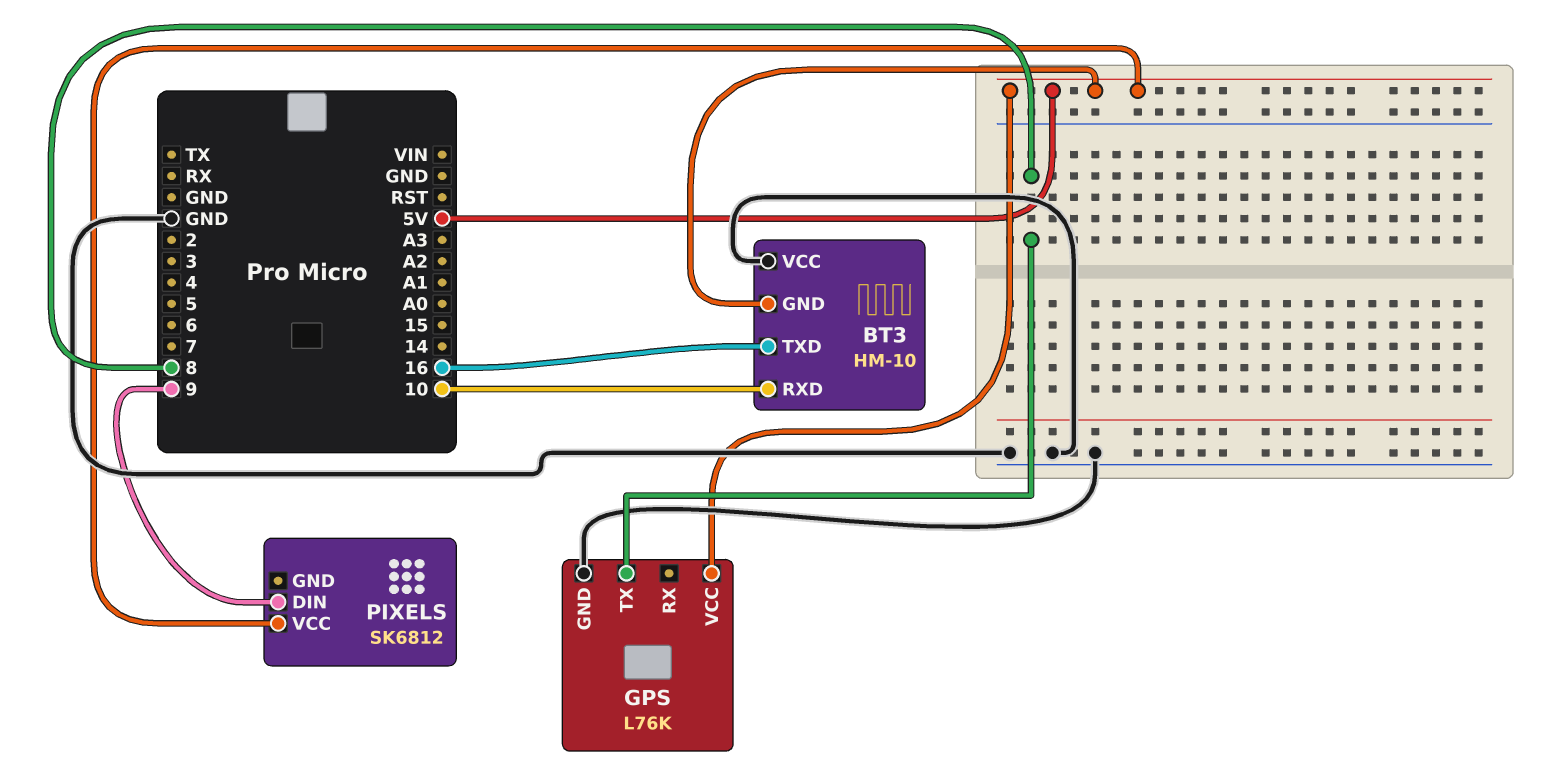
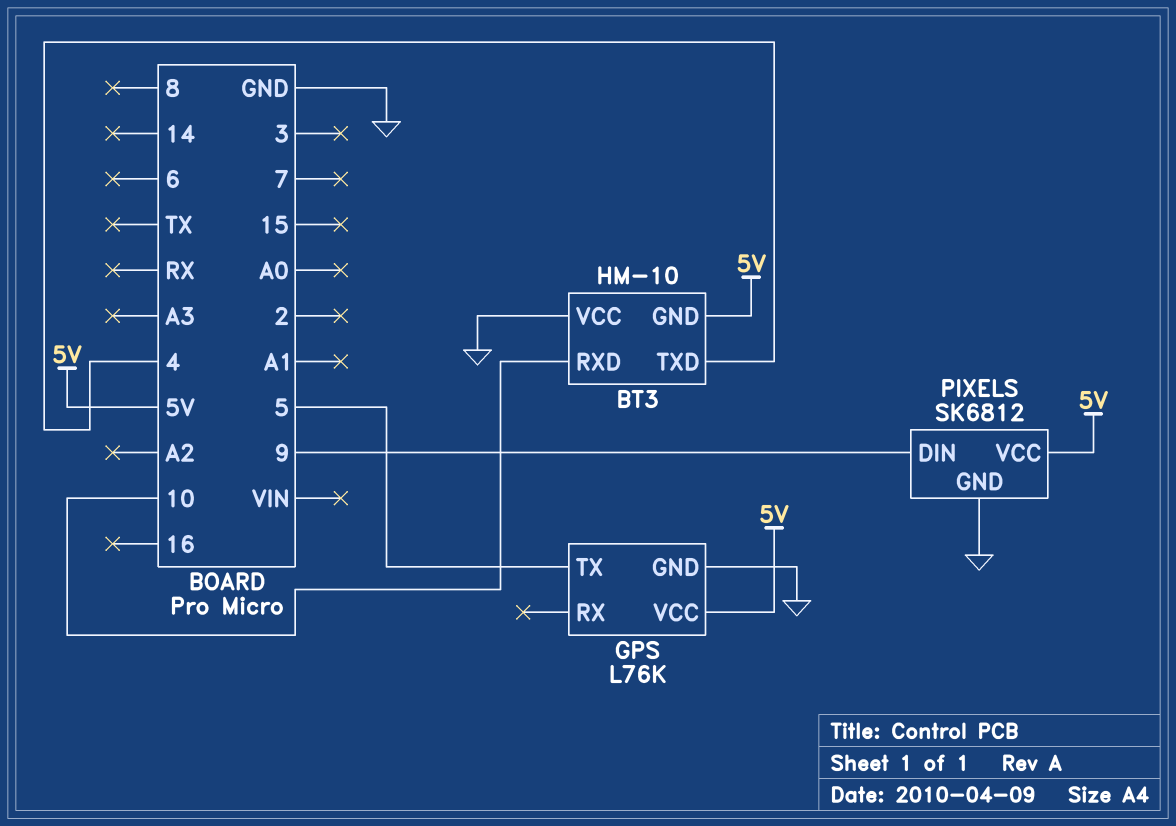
BT3 pin TXD: 16 -> 4
GPS pin TX: 8 -> 5
PIXELS pin GND: none -> GND

